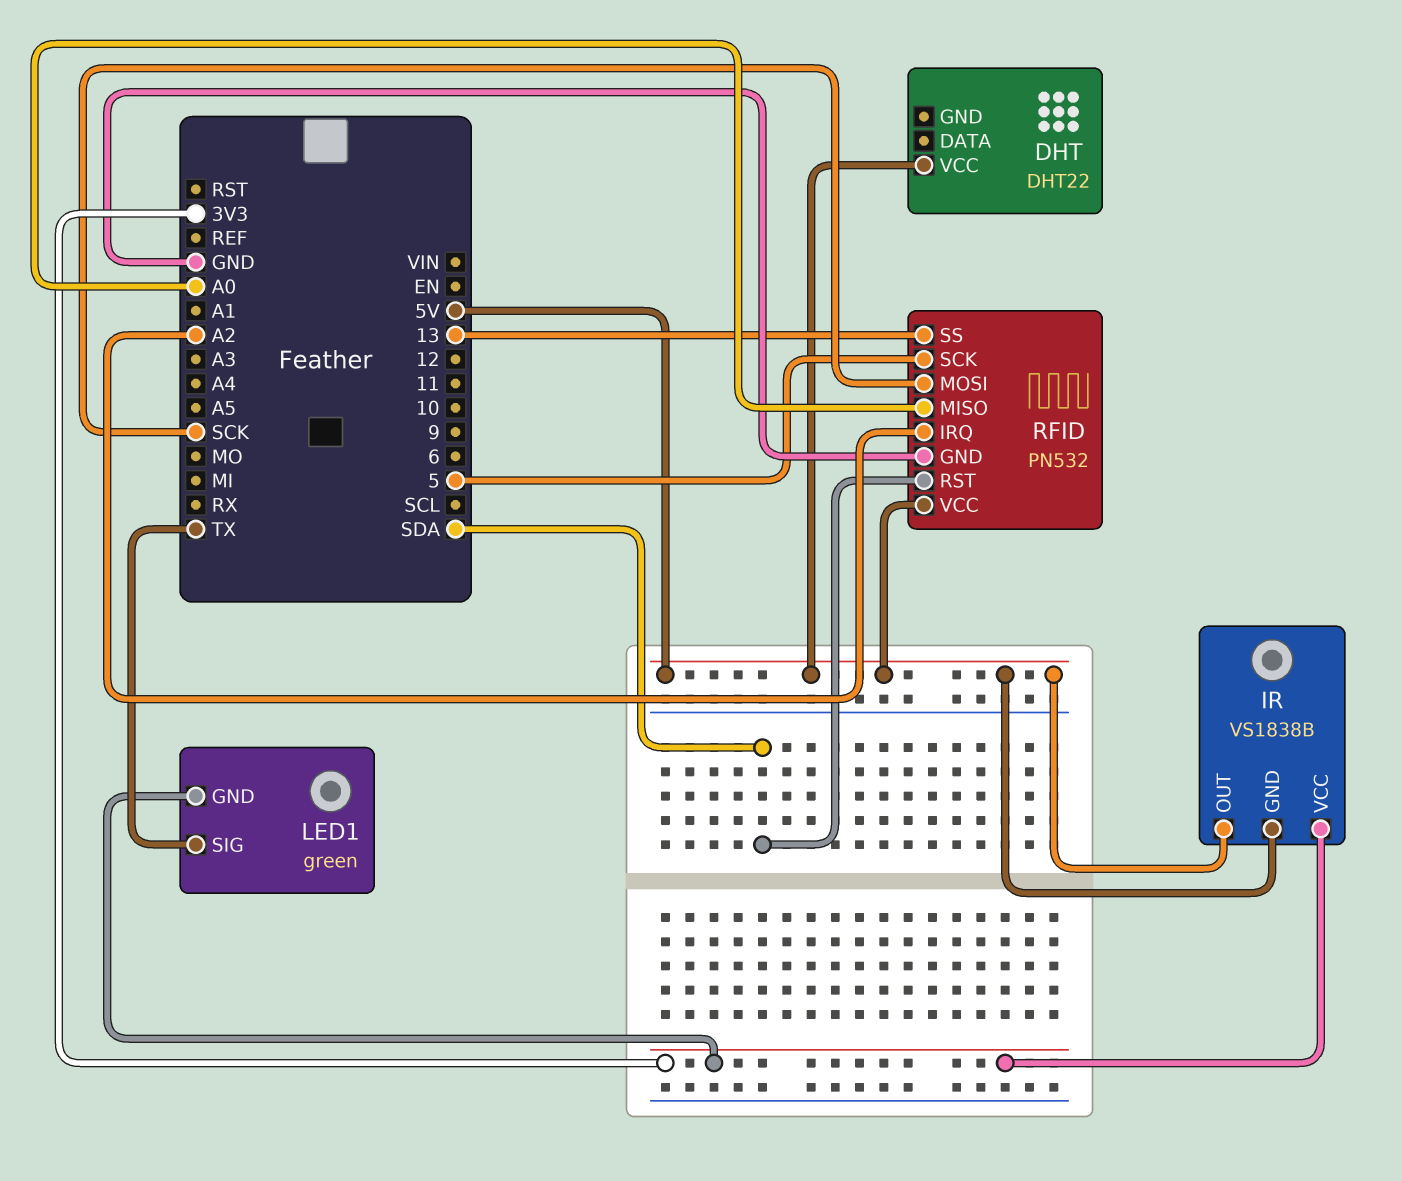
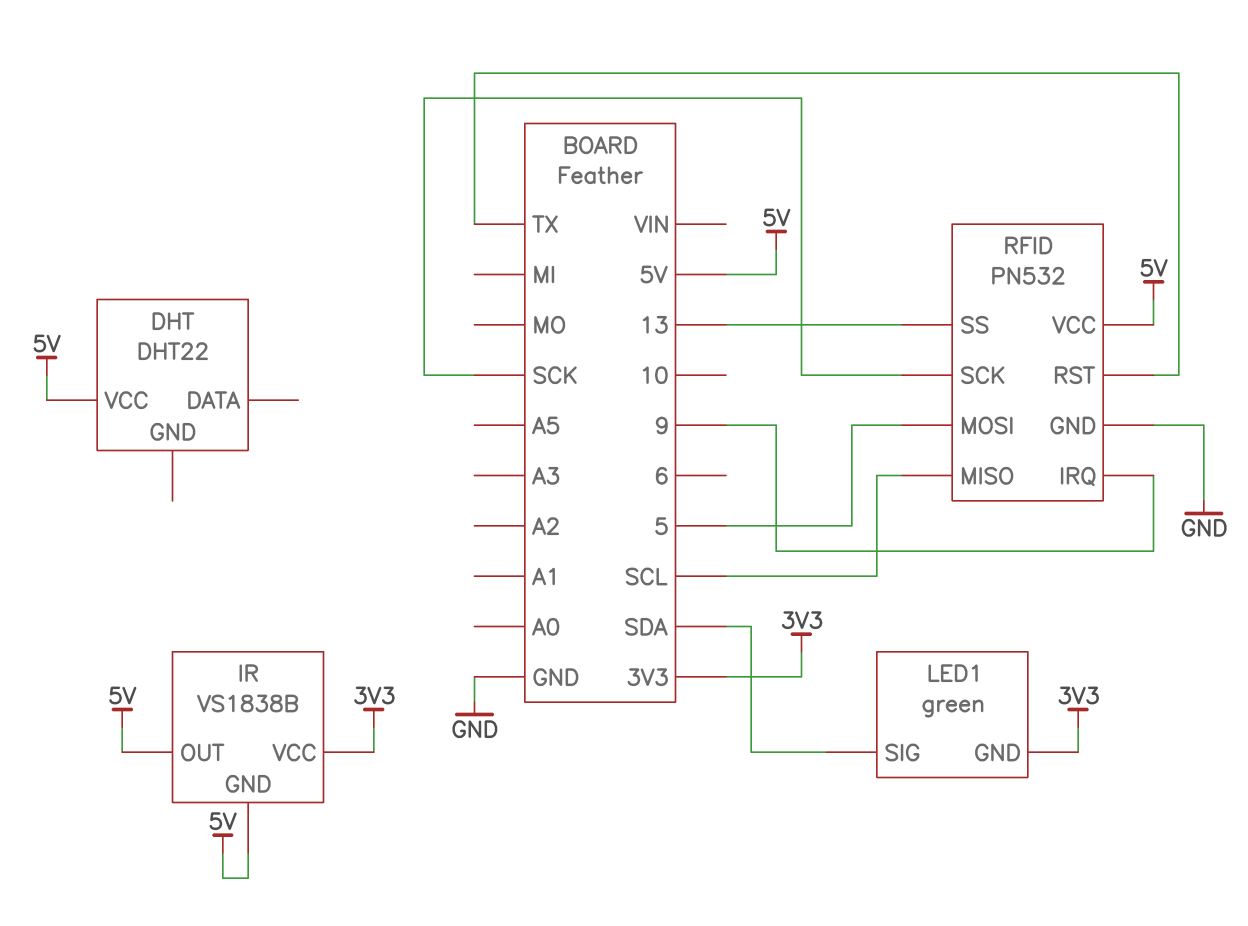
LED1 pin SIG: TX -> SDA
RFID pin IRQ: A2 -> 9
RFID pin MISO: A0 -> SCL
RFID pin MOSI: SCK -> 5
RFID pin RST: SDA -> TX
RFID pin SCK: 5 -> SCK

